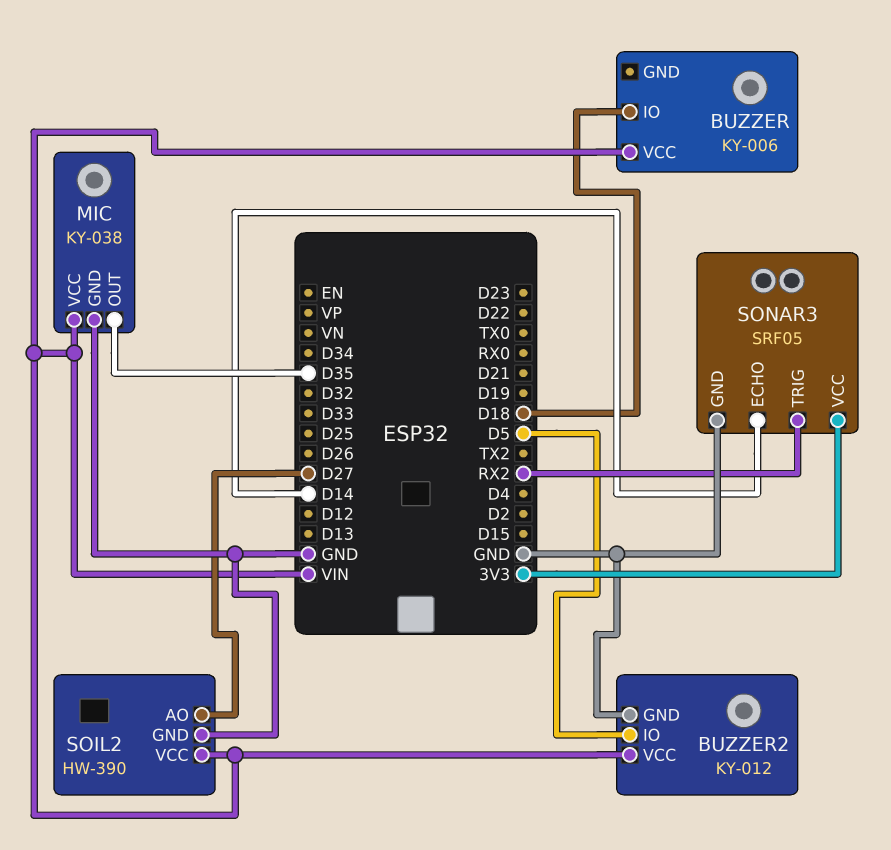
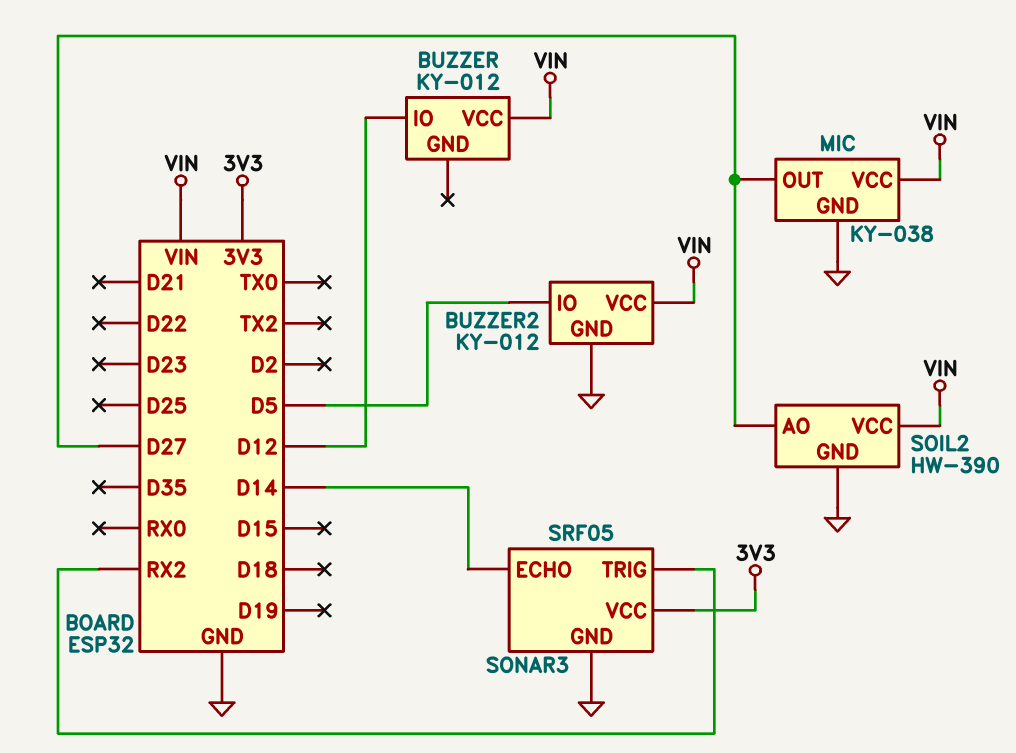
BUZZER: KY-006 -> KY-012
BUZZER pin IO: D18 -> D12
MIC pin OUT: D35 -> D27

